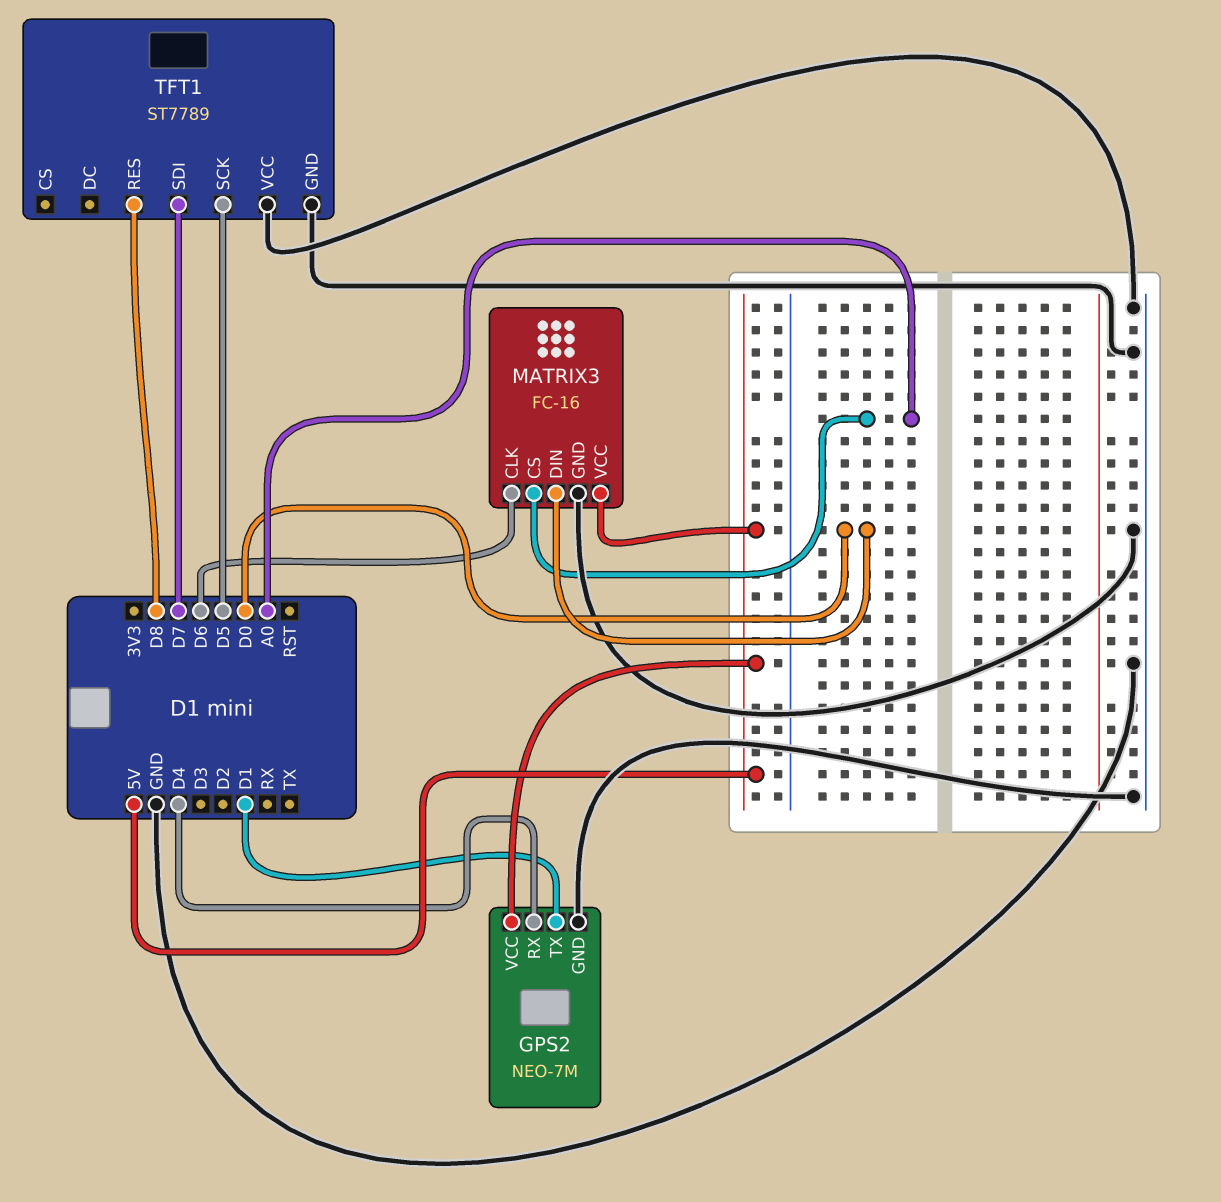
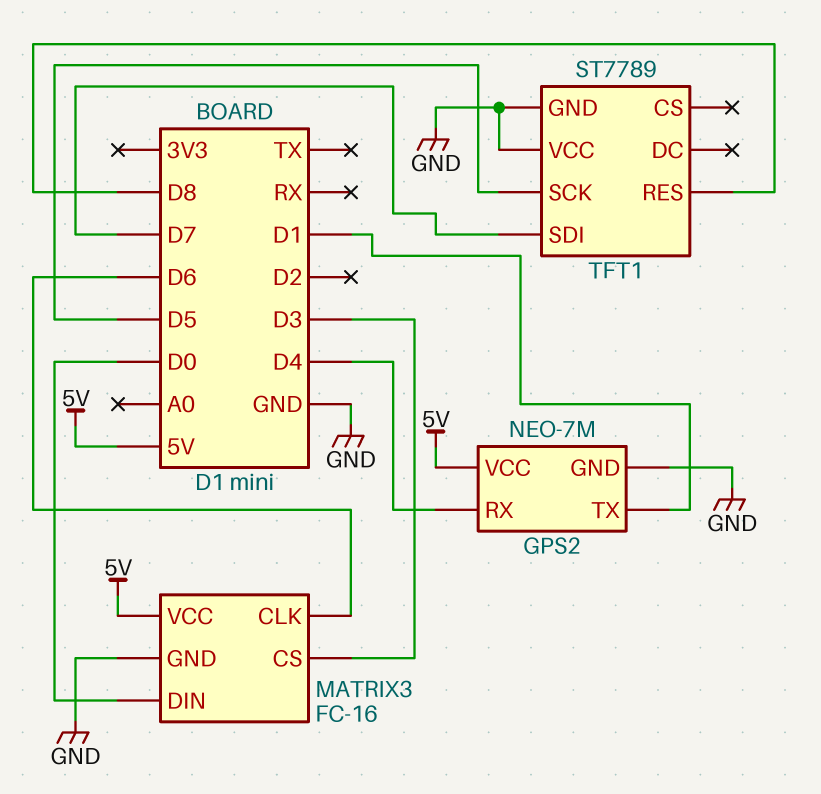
MATRIX3 pin CS: A0 -> D3

